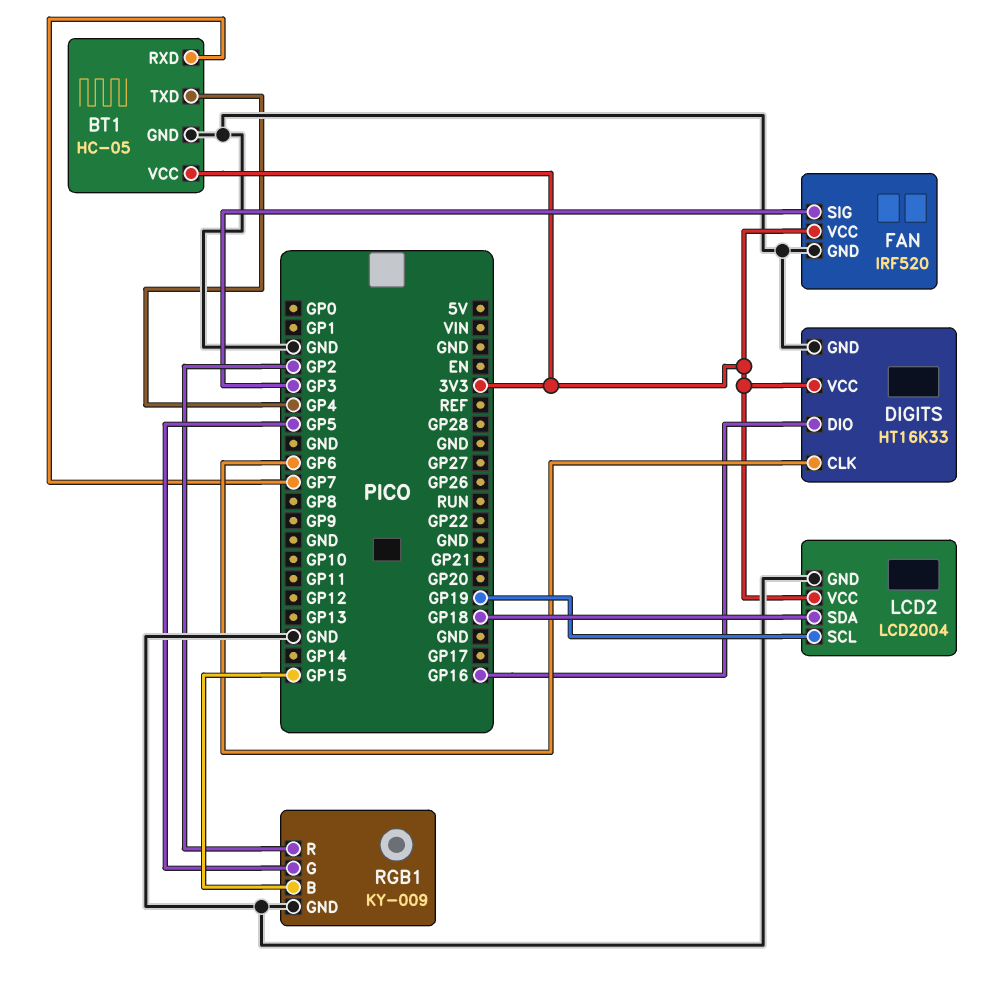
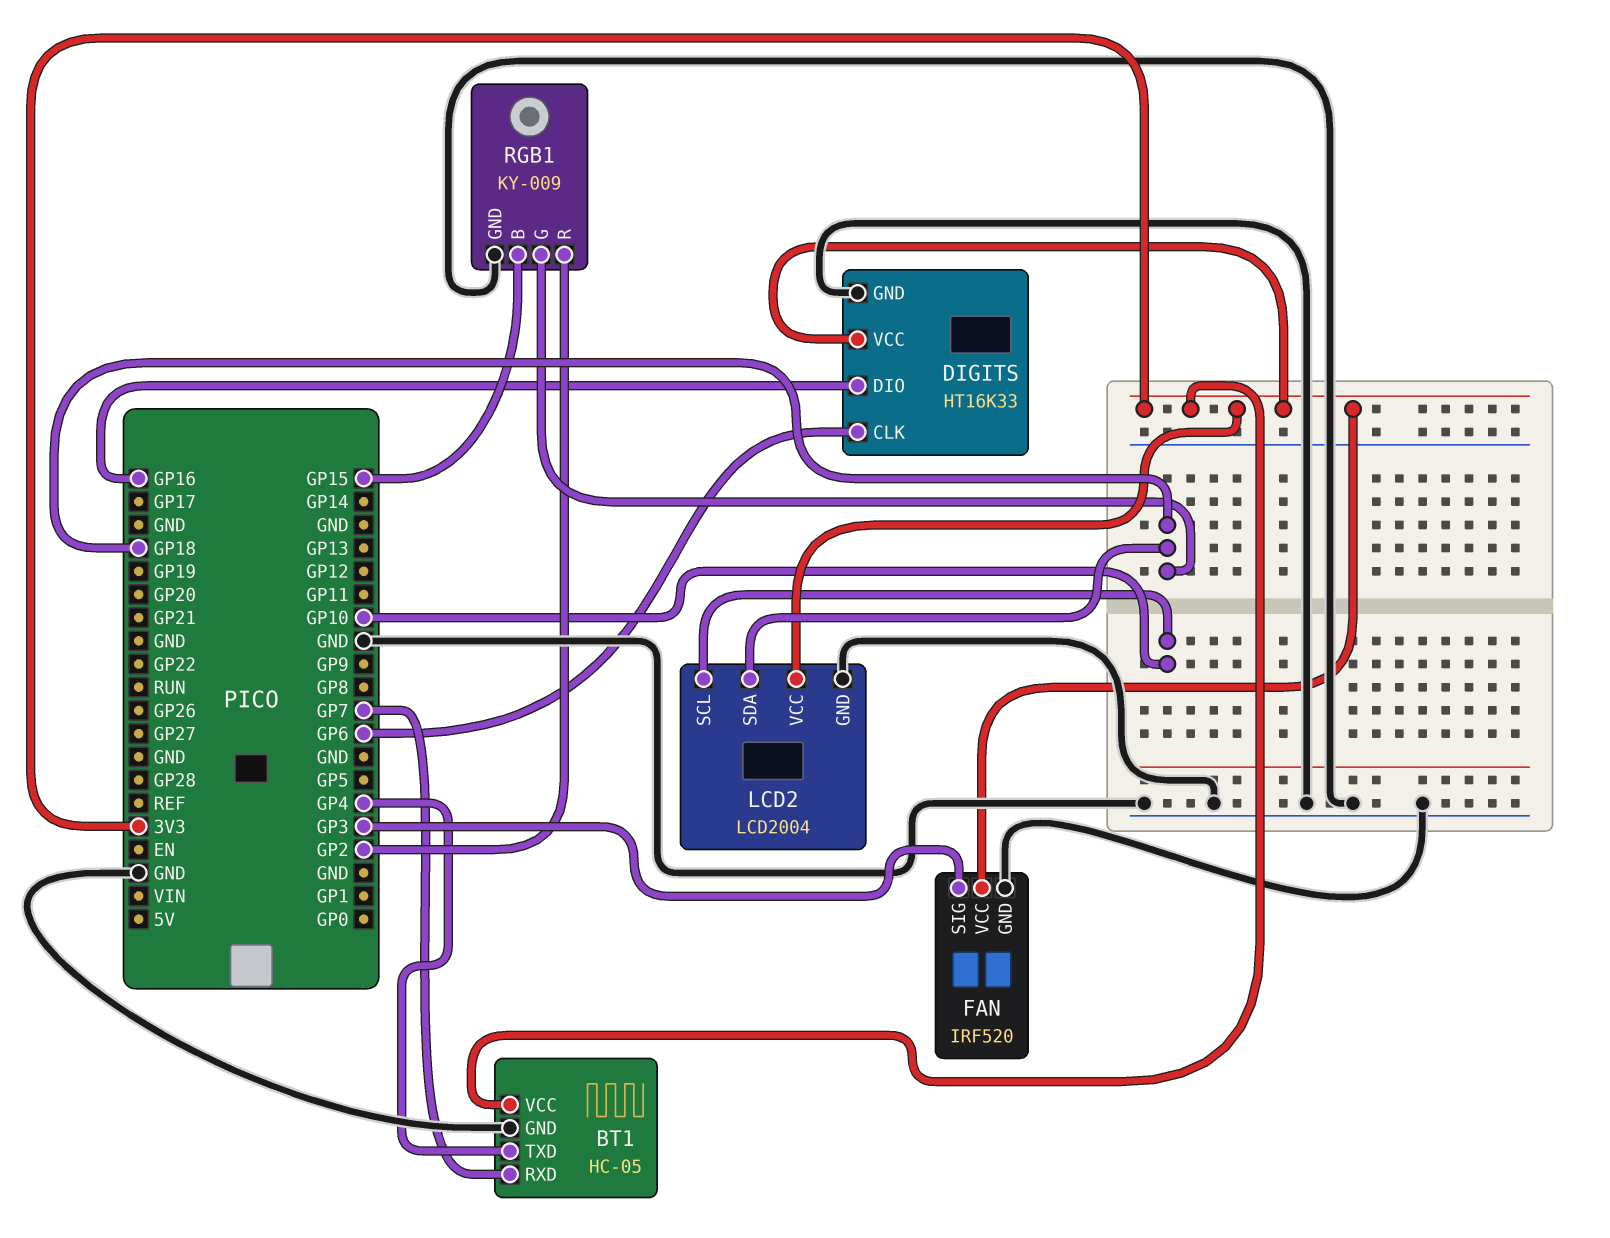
LCD2 pin SCL: GP19 -> GP10
RGB1 pin G: GP5 -> GP18

